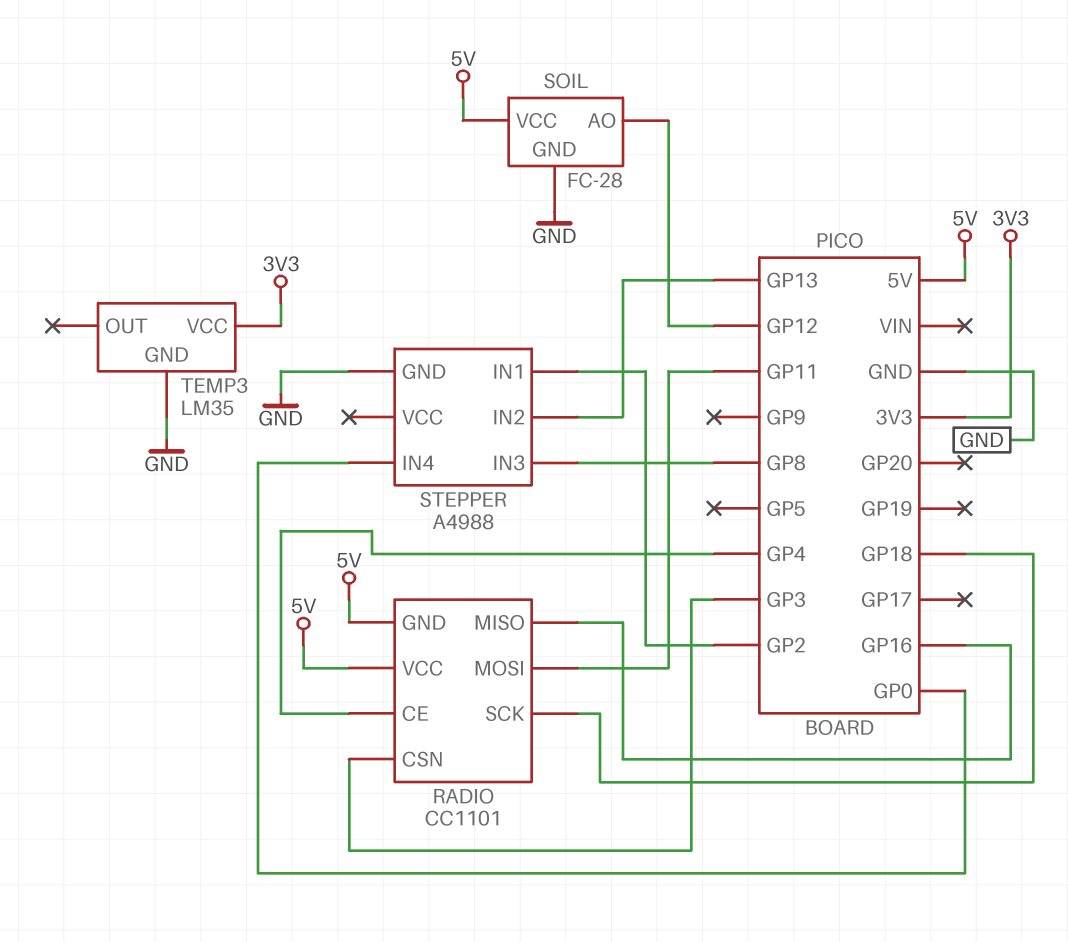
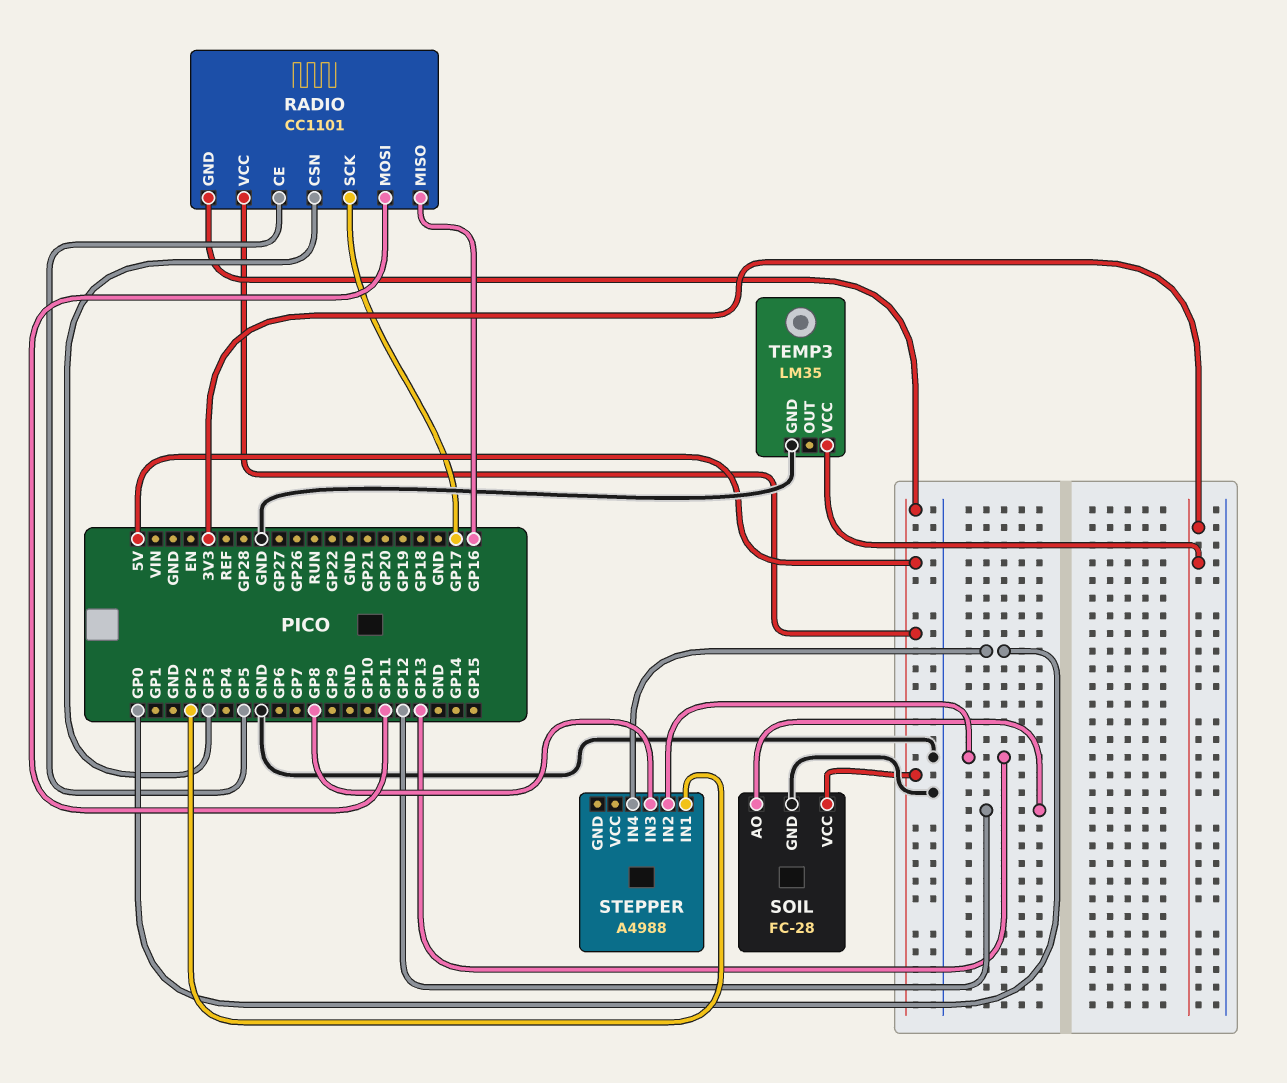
RADIO pin CE: GP4 -> GP5
RADIO pin SCK: GP18 -> GP17
STEPPER pin GND: GND -> none

